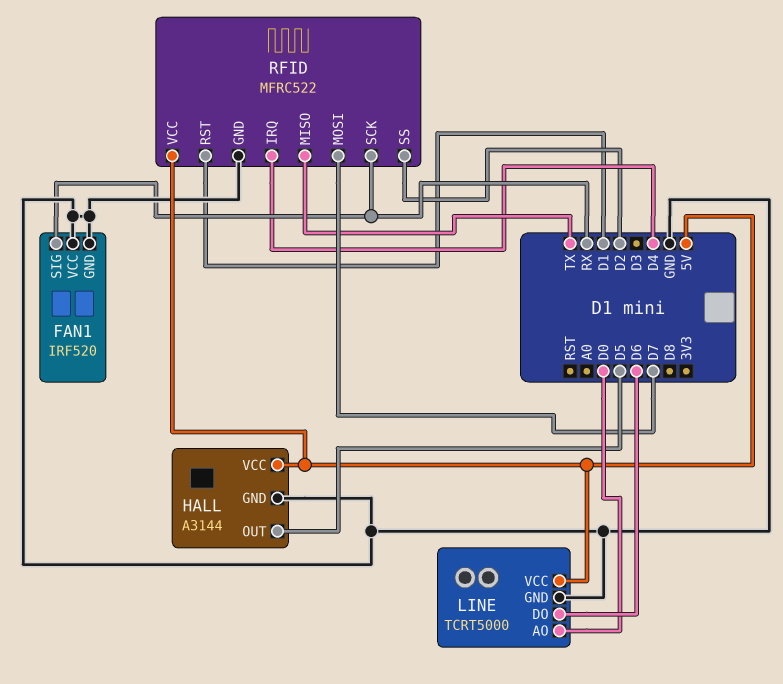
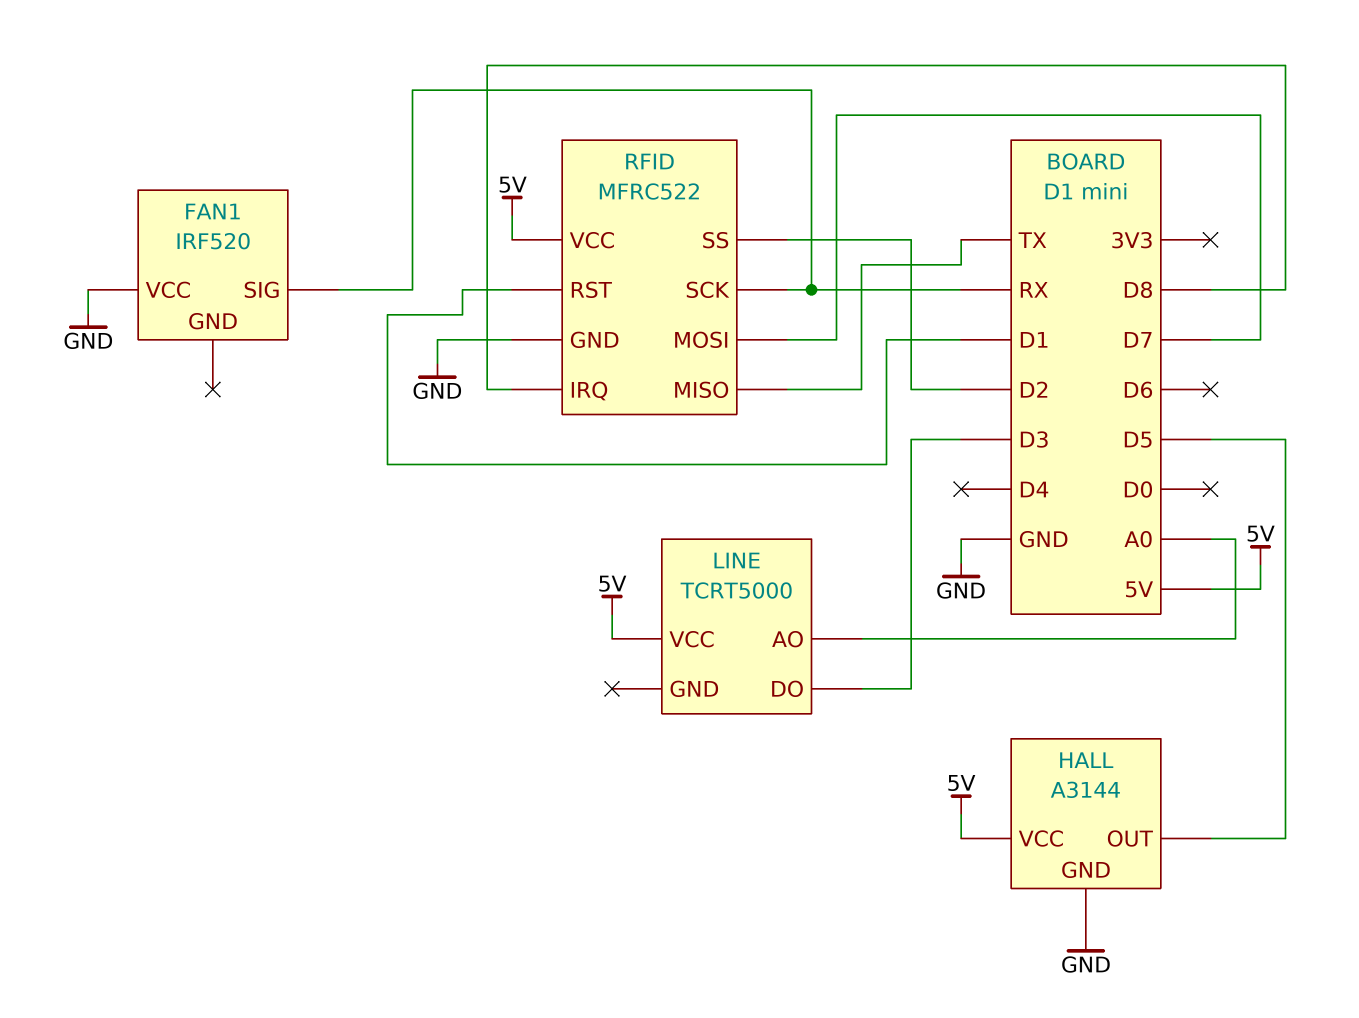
FAN1 pin GND: GND -> none
LINE pin AO: D0 -> A0
LINE pin DO: D6 -> D3
LINE pin GND: GND -> none
RFID pin IRQ: D4 -> D8

